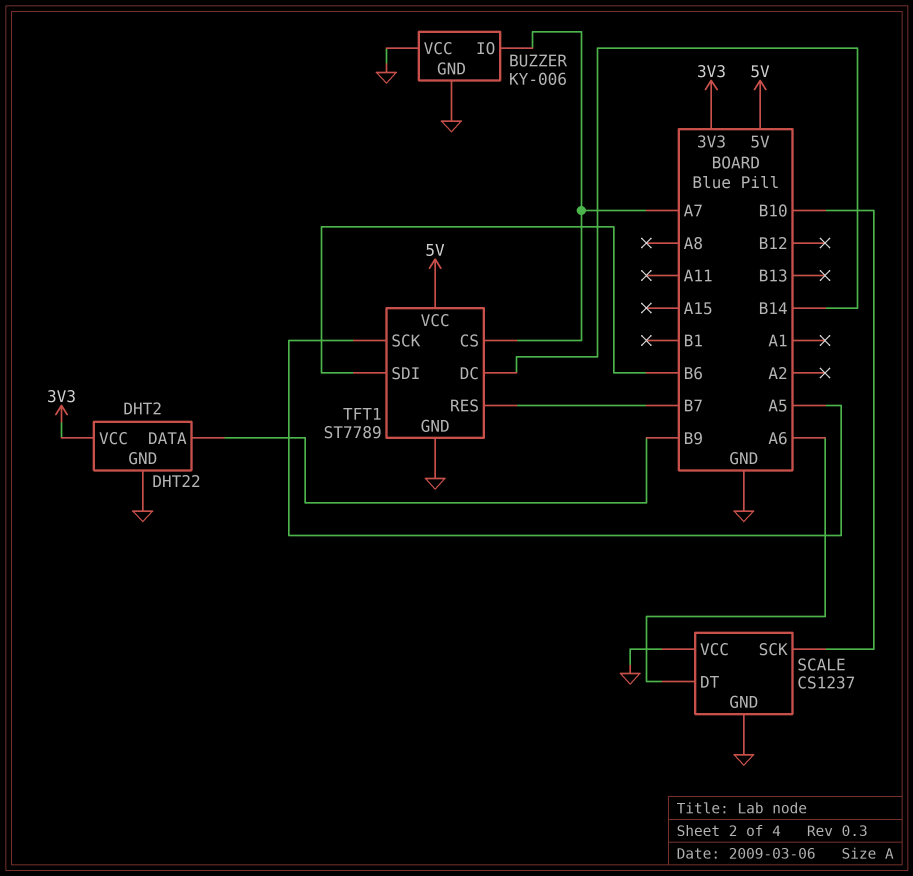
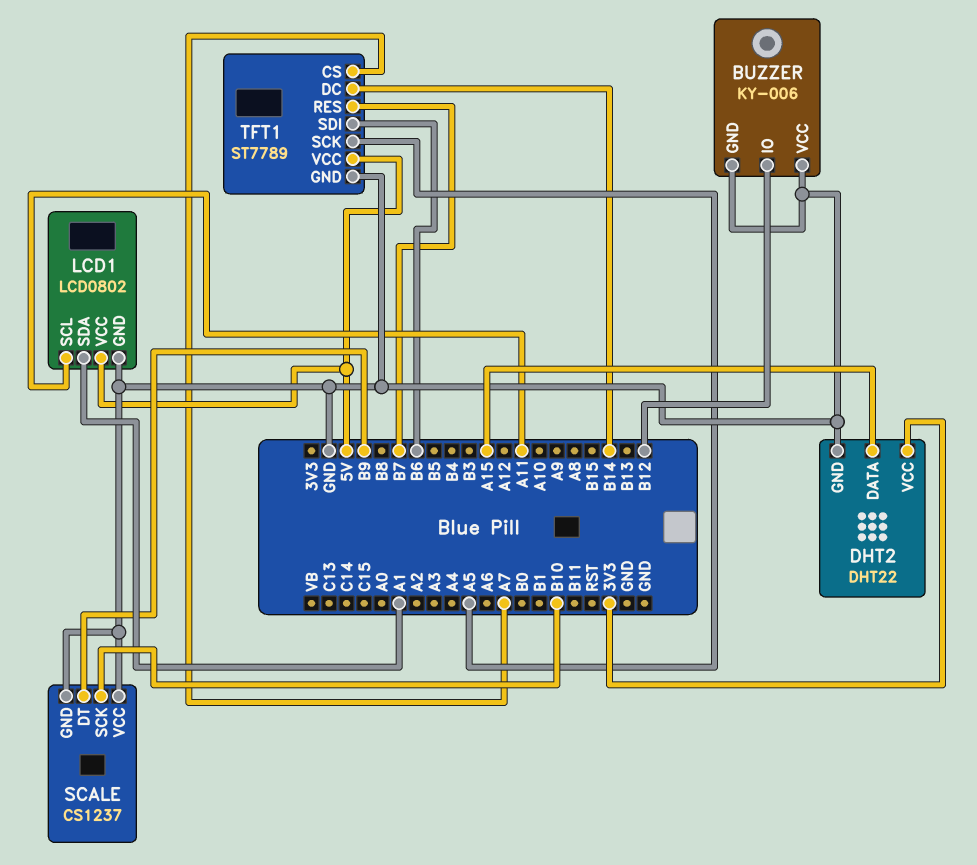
BUZZER pin IO: A7 -> B12
DHT2 pin DATA: B9 -> A15
LCD1: none -> LCD0802
LCD1 pin GND: none -> GND
LCD1 pin SCL: none -> A11
LCD1 pin SDA: none -> A1
LCD1 pin VCC: none -> 5V
SCALE pin DT: A6 -> B9

